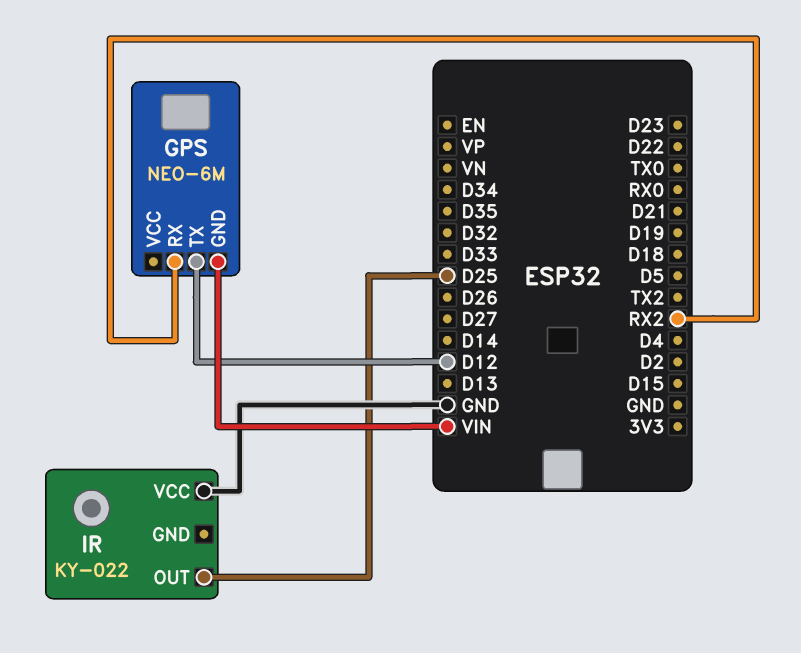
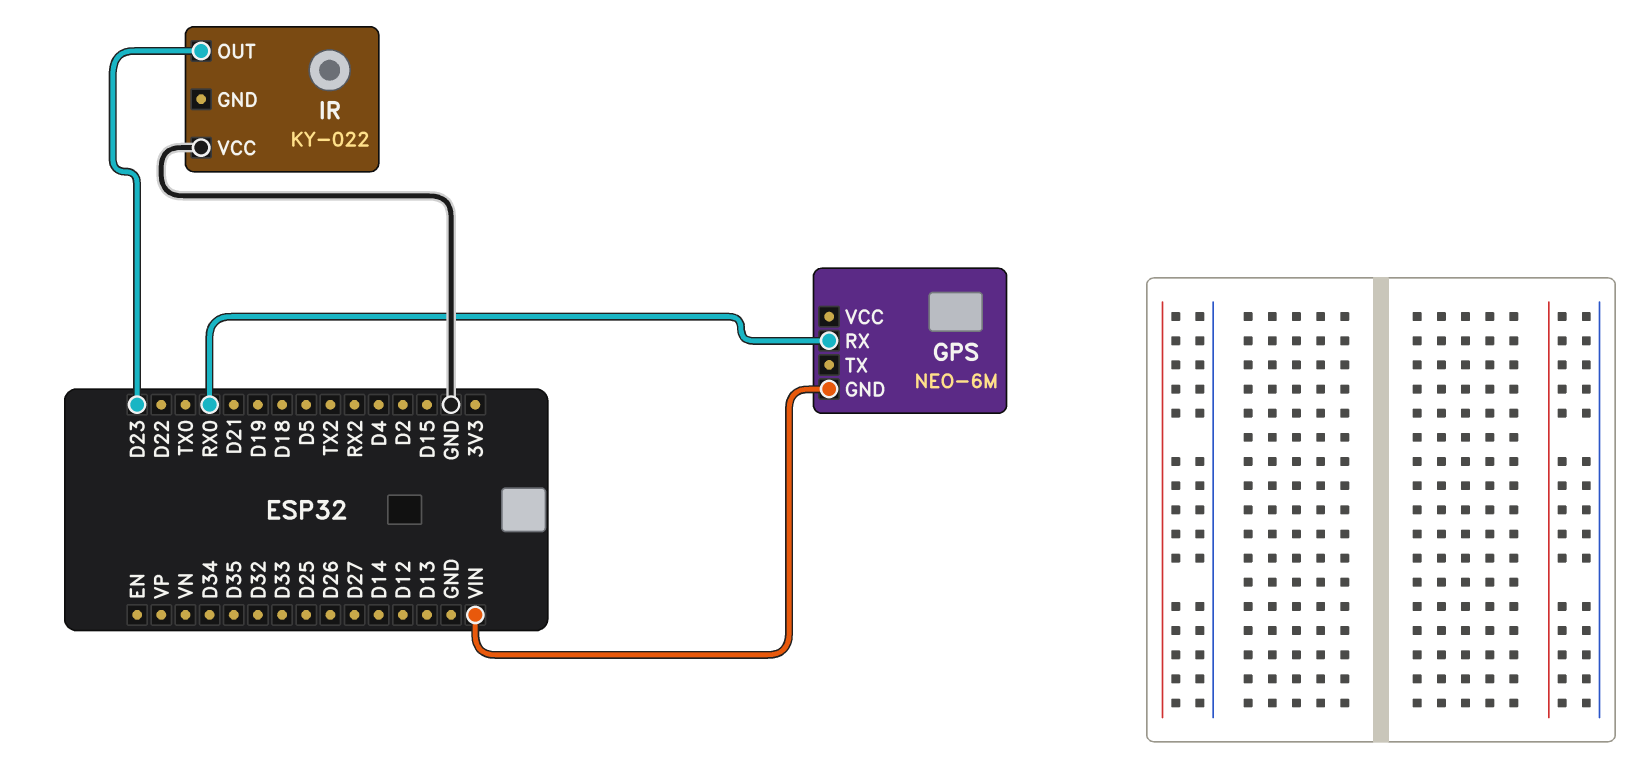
GPS pin RX: RX2 -> RX0
GPS pin TX: D12 -> none
IR pin OUT: D25 -> D23

